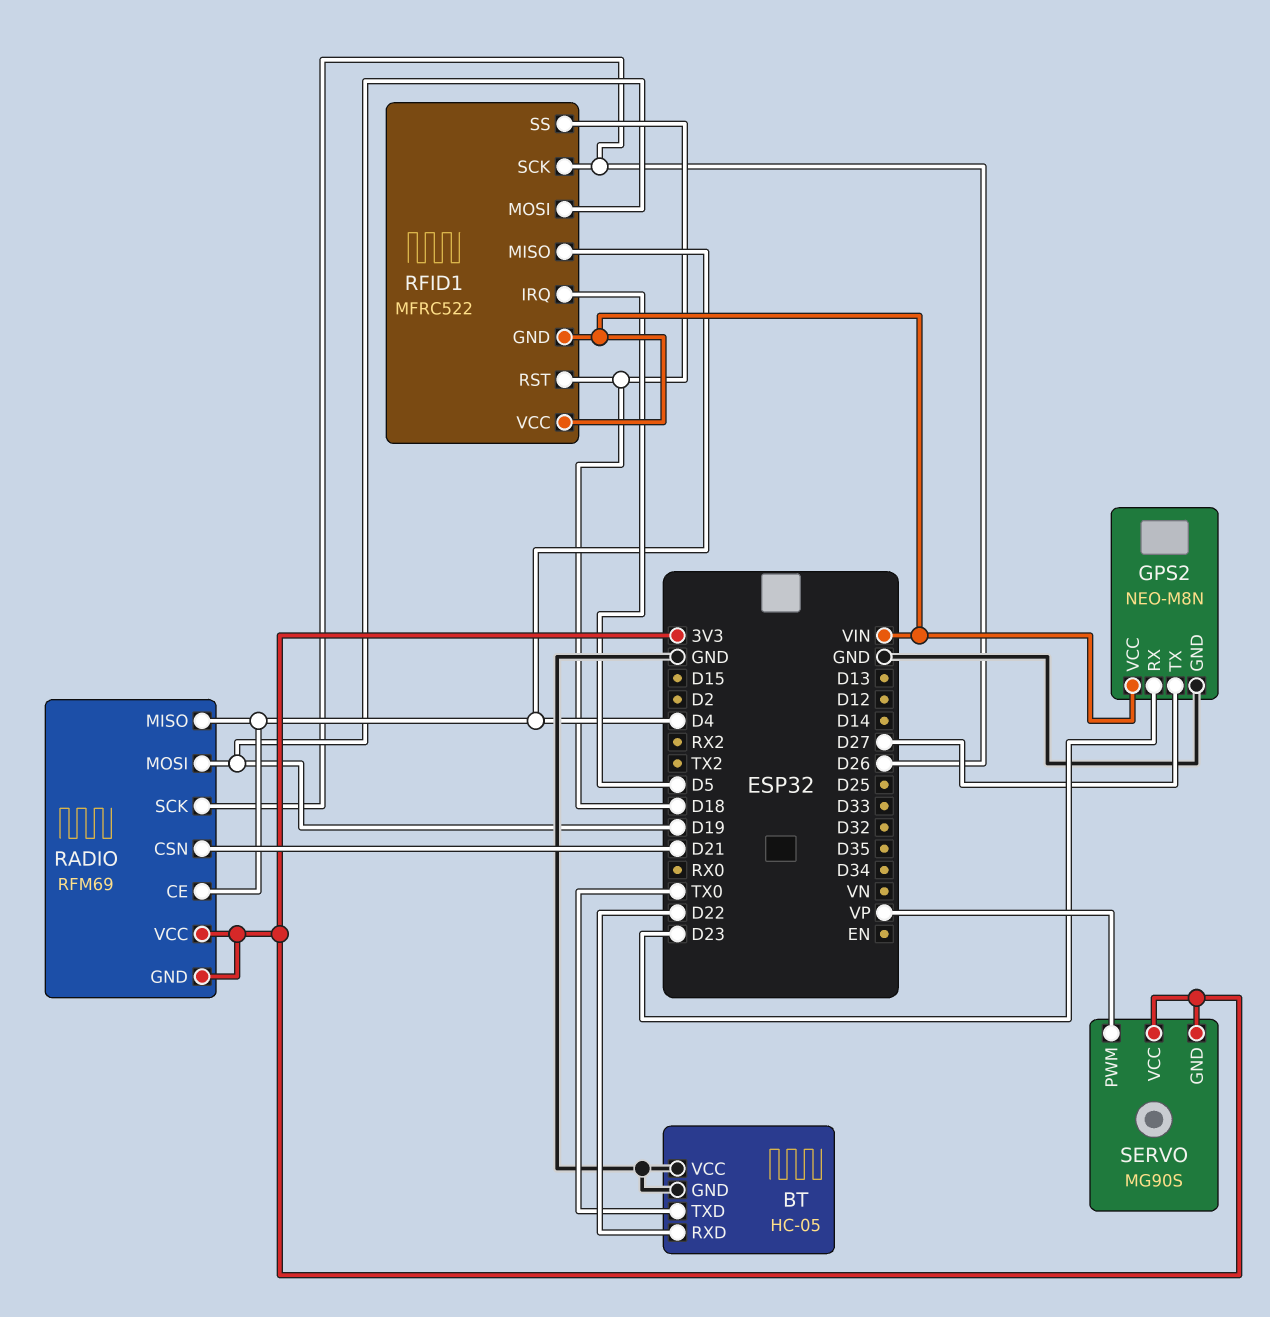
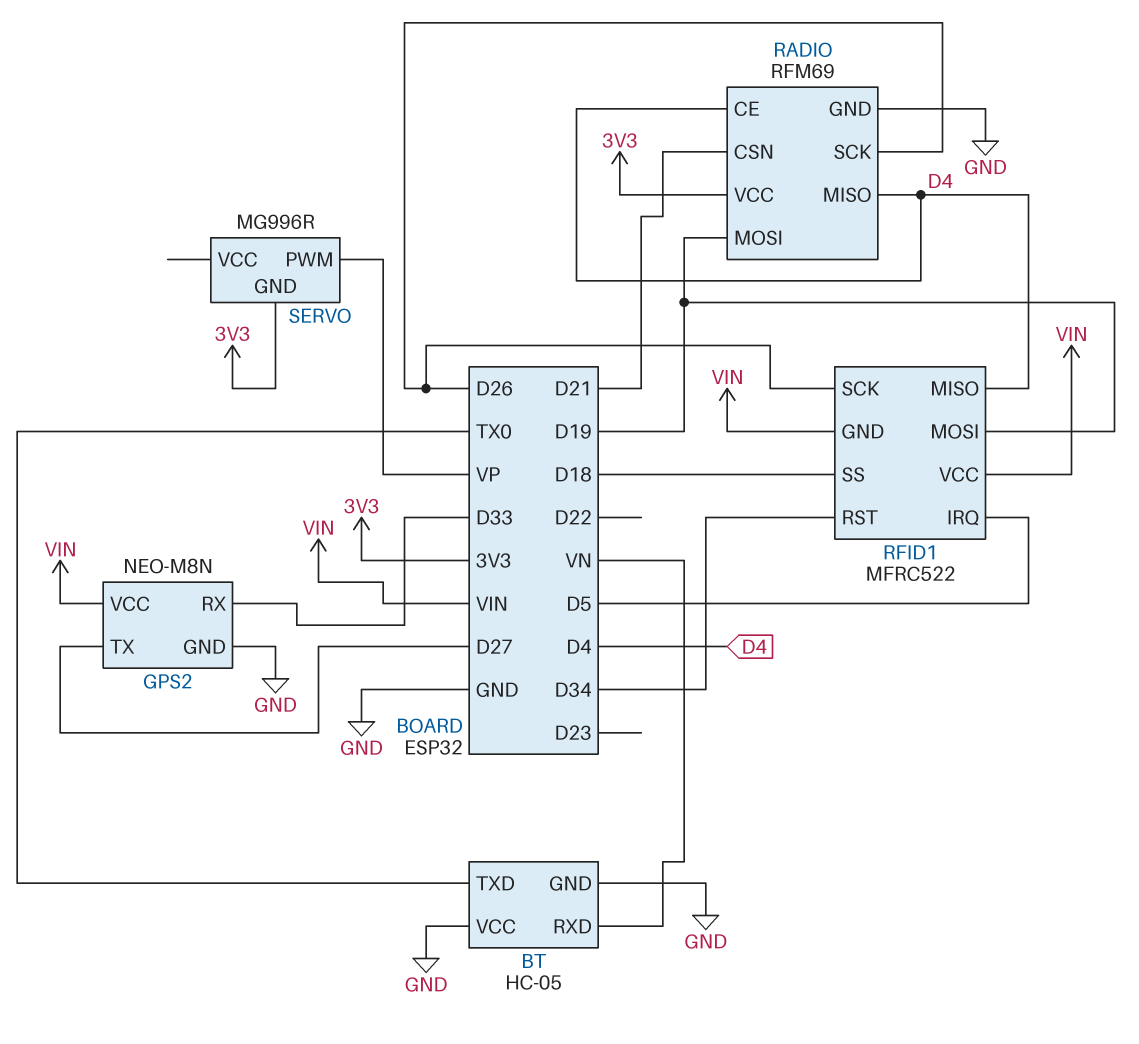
BT pin RXD: D22 -> VN
GPS2 pin RX: D23 -> D33
RADIO pin GND: 3V3 -> GND
RFID1 pin RST: D18 -> D34
SERVO: MG90S -> MG996R
SERVO pin VCC: 3V3 -> none

